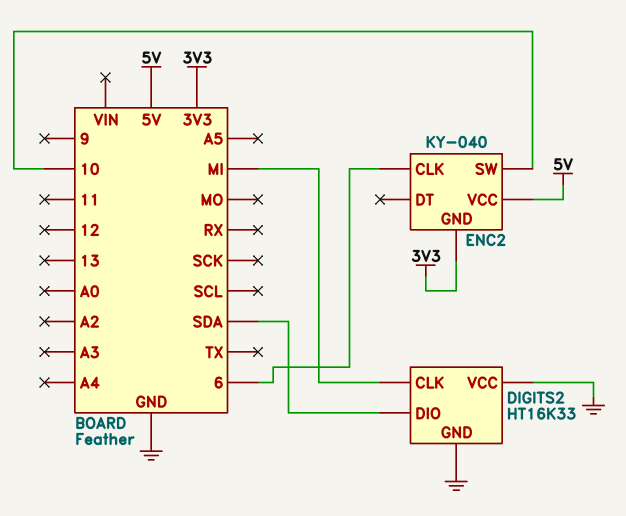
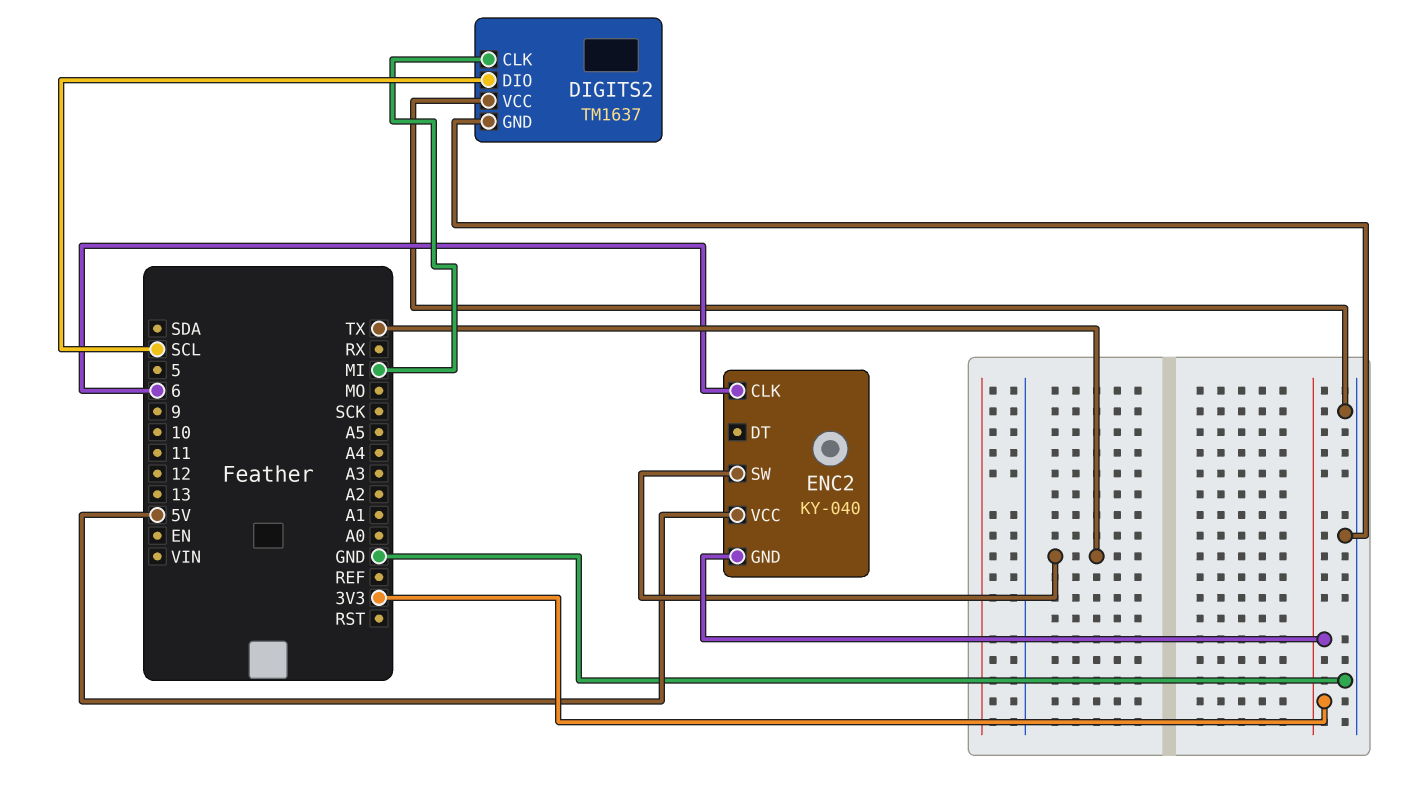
DIGITS2: HT16K33 -> TM1637
DIGITS2 pin DIO: SDA -> SCL
ENC2 pin SW: 10 -> TX

